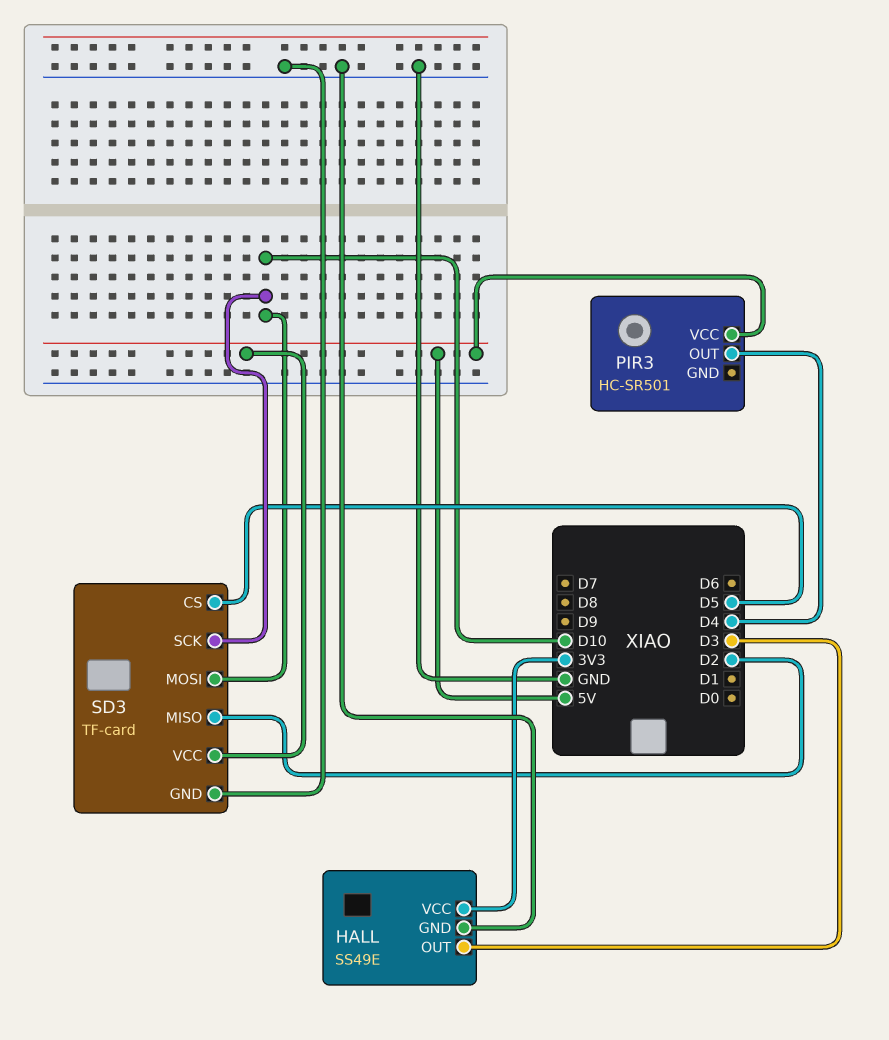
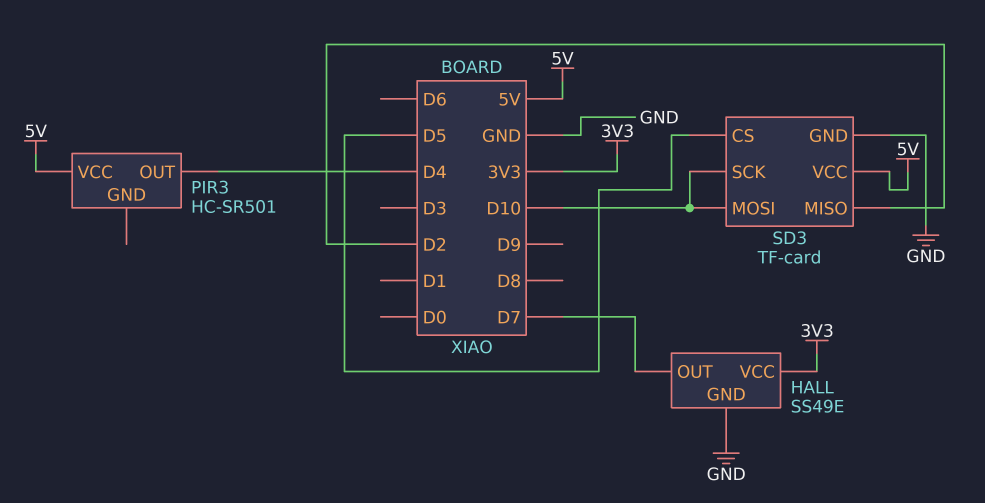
HALL pin OUT: D3 -> D7

